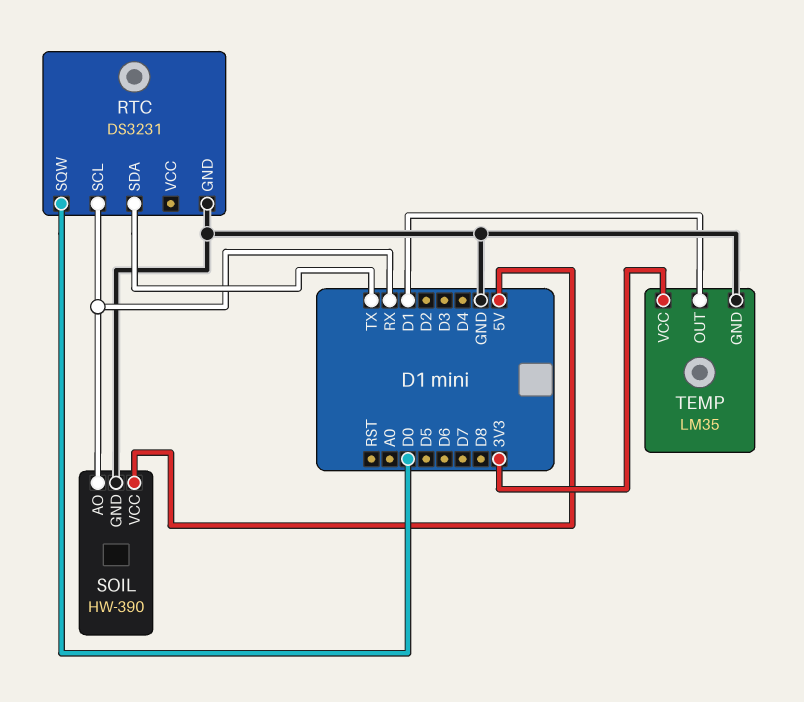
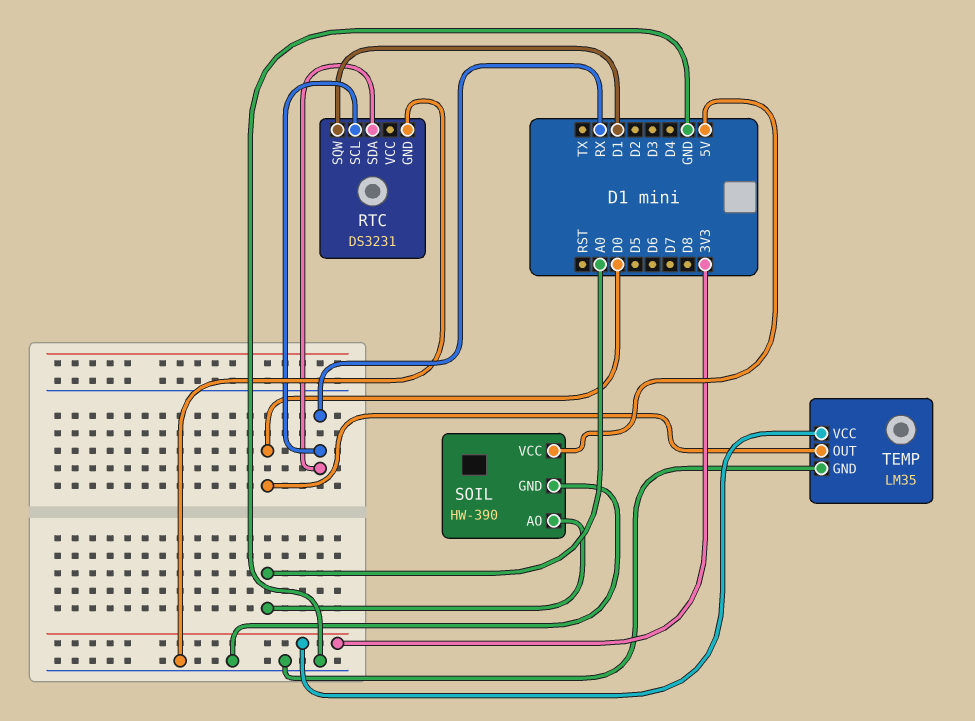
RTC pin SDA: TX -> RX
RTC pin SQW: D0 -> D1
SOIL pin AO: RX -> A0
TEMP pin OUT: D1 -> D0

